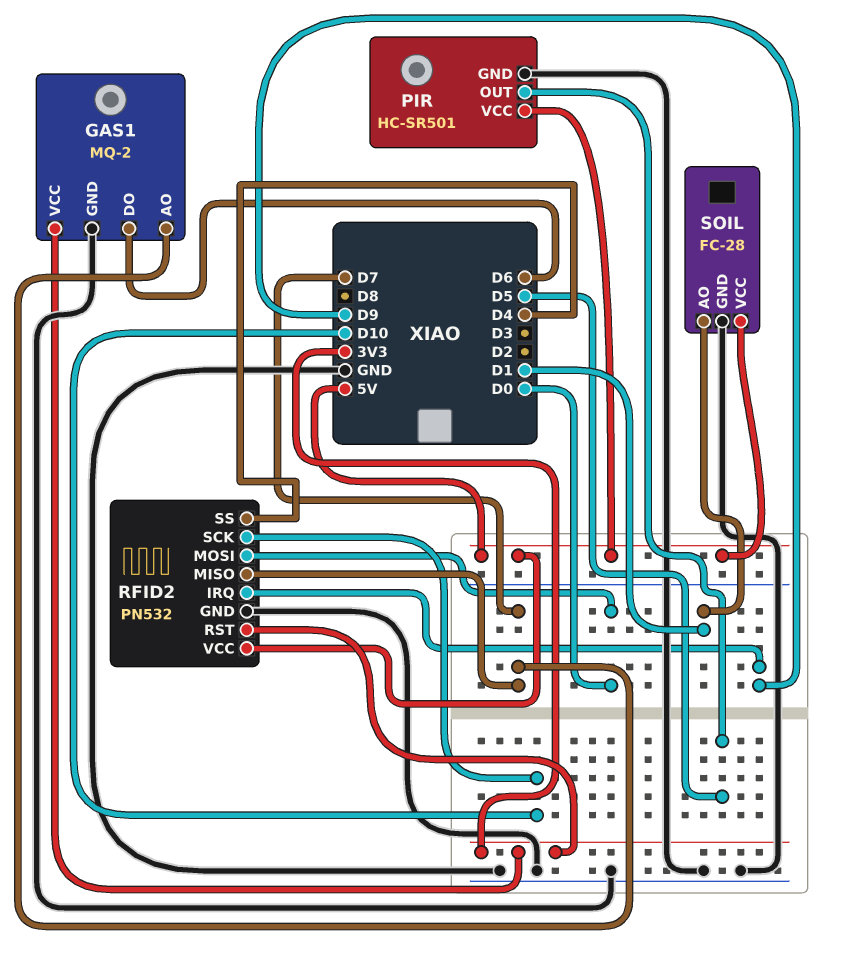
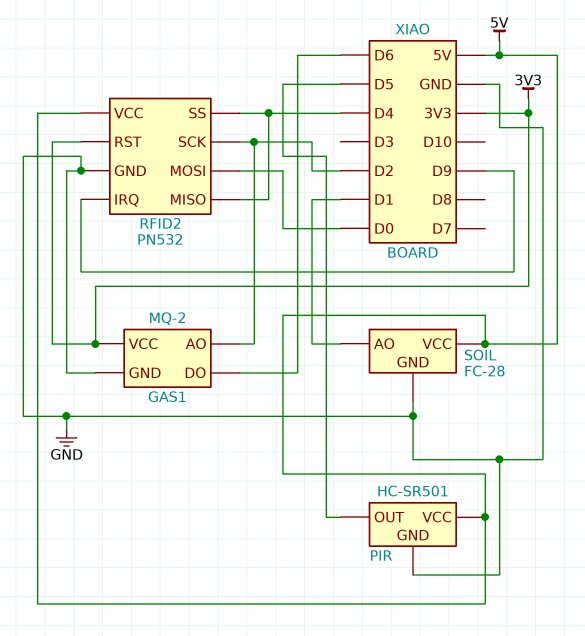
GAS1 pin AO: D7 -> D2
RFID2 pin MISO: D7 -> D4
RFID2 pin SCK: D10 -> D2

